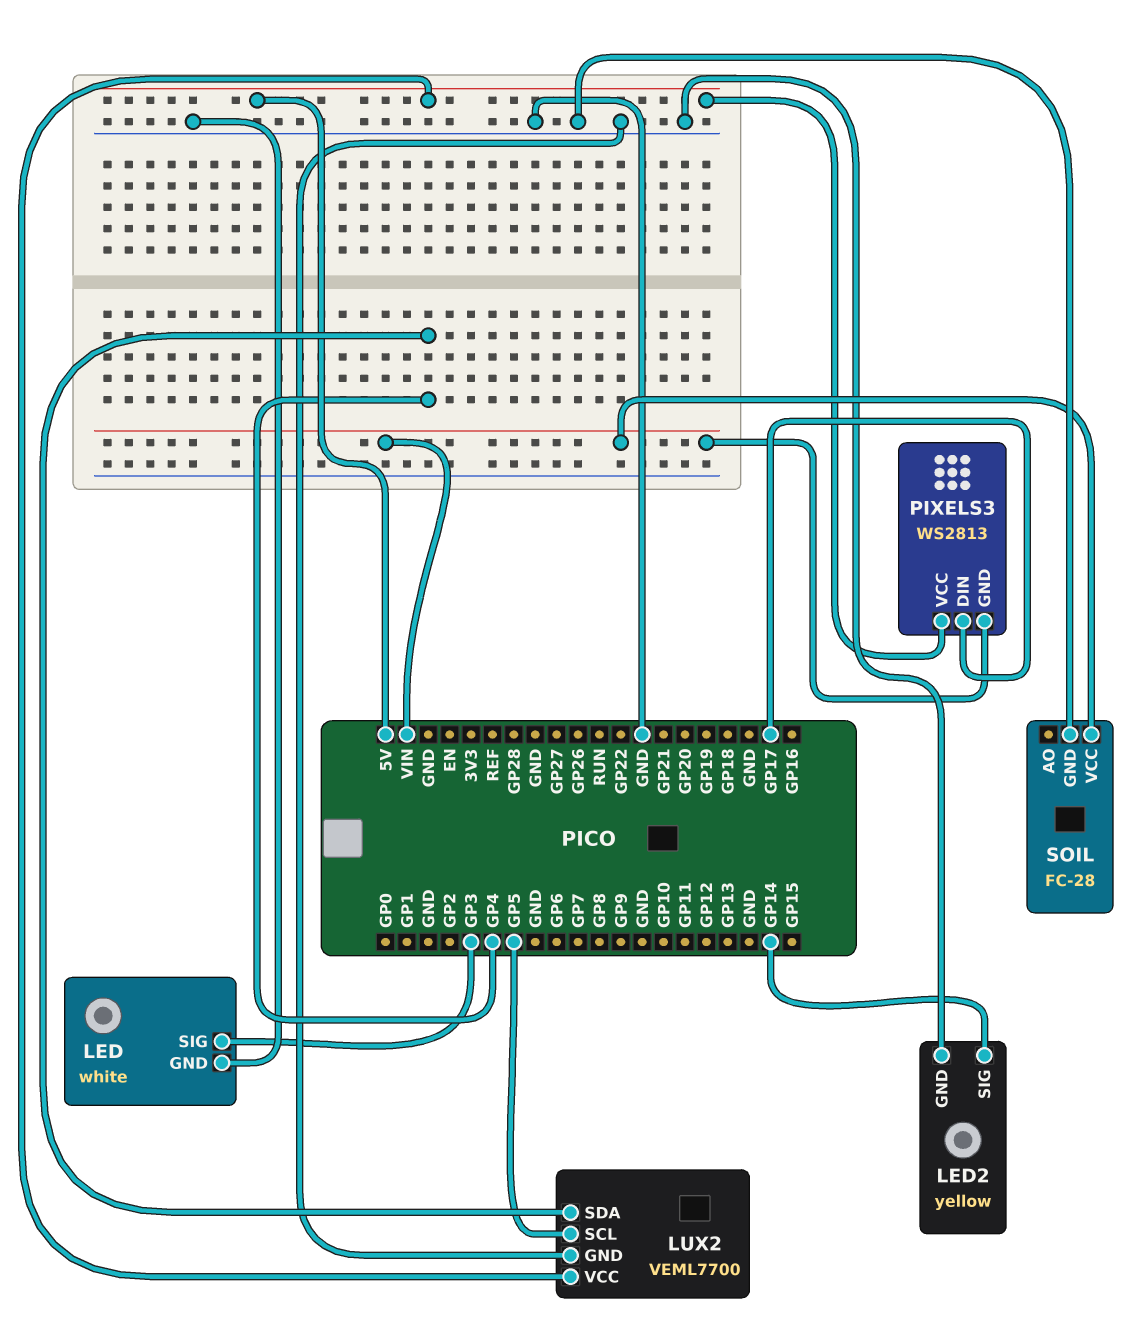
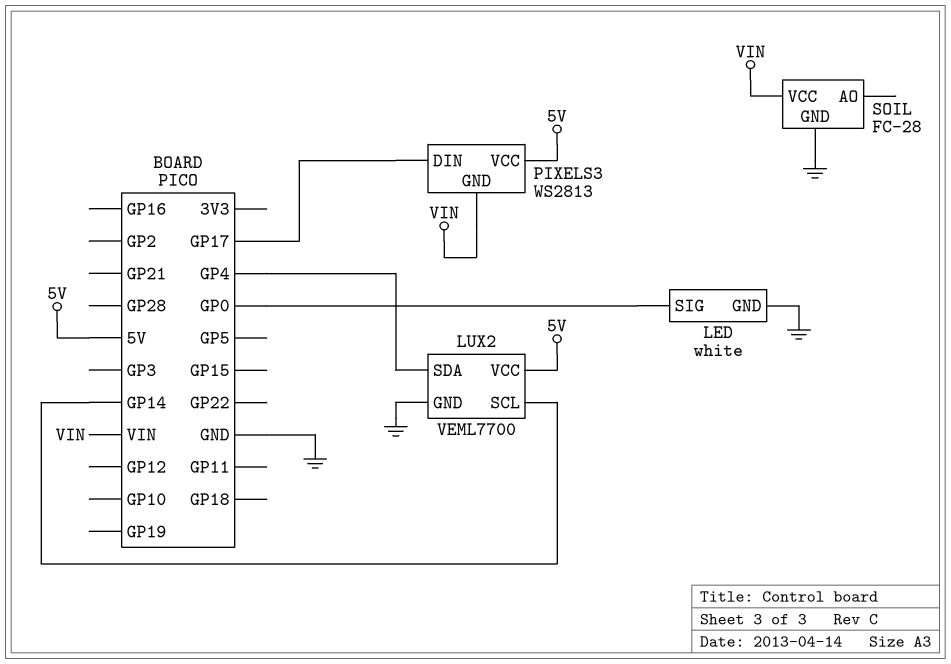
LED pin SIG: GP3 -> GP0
LED2: yellow -> none
LED2 pin GND: GND -> none
LED2 pin SIG: GP14 -> none
LUX2 pin SCL: GP5 -> GP14

